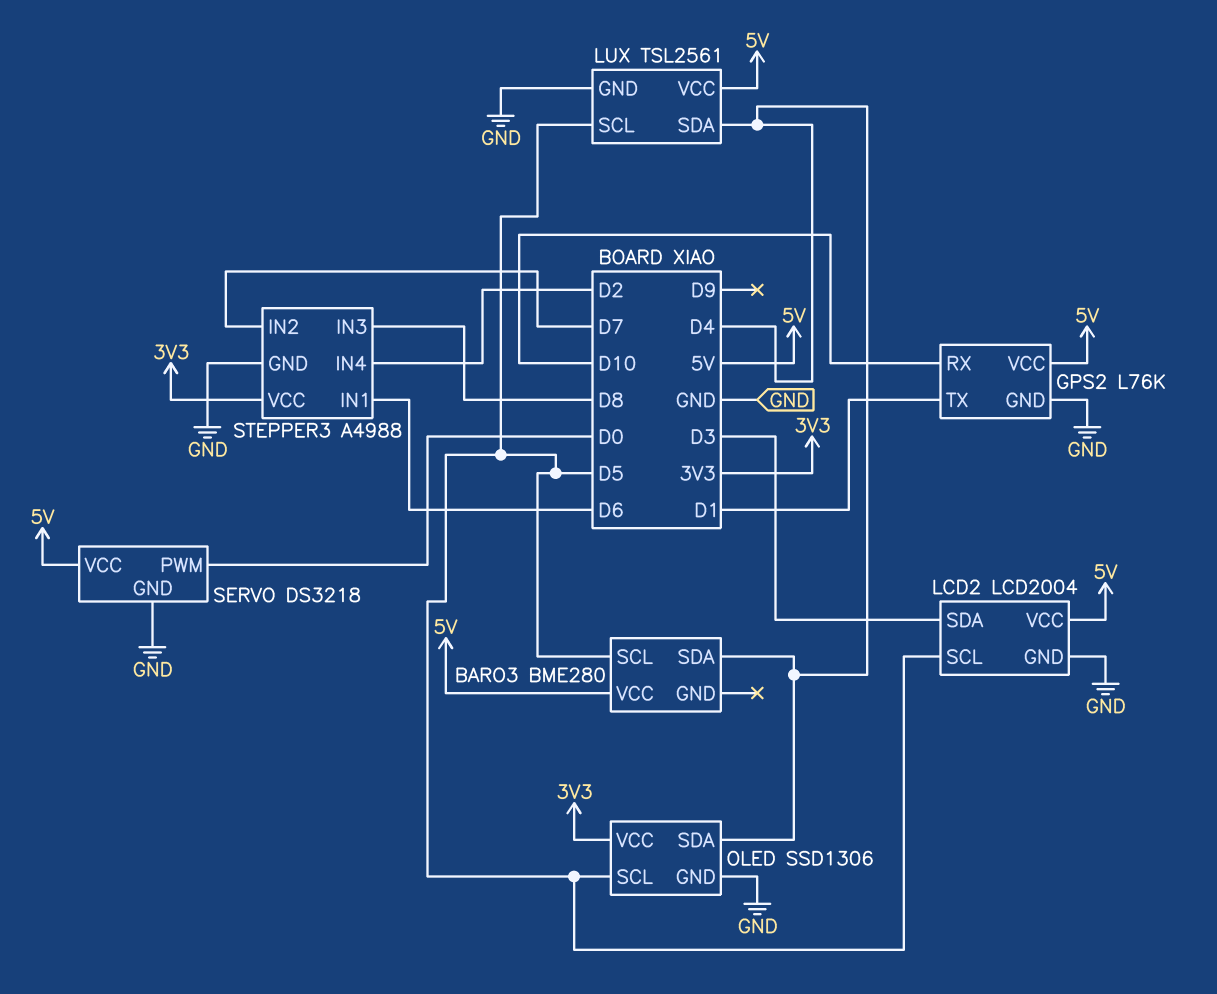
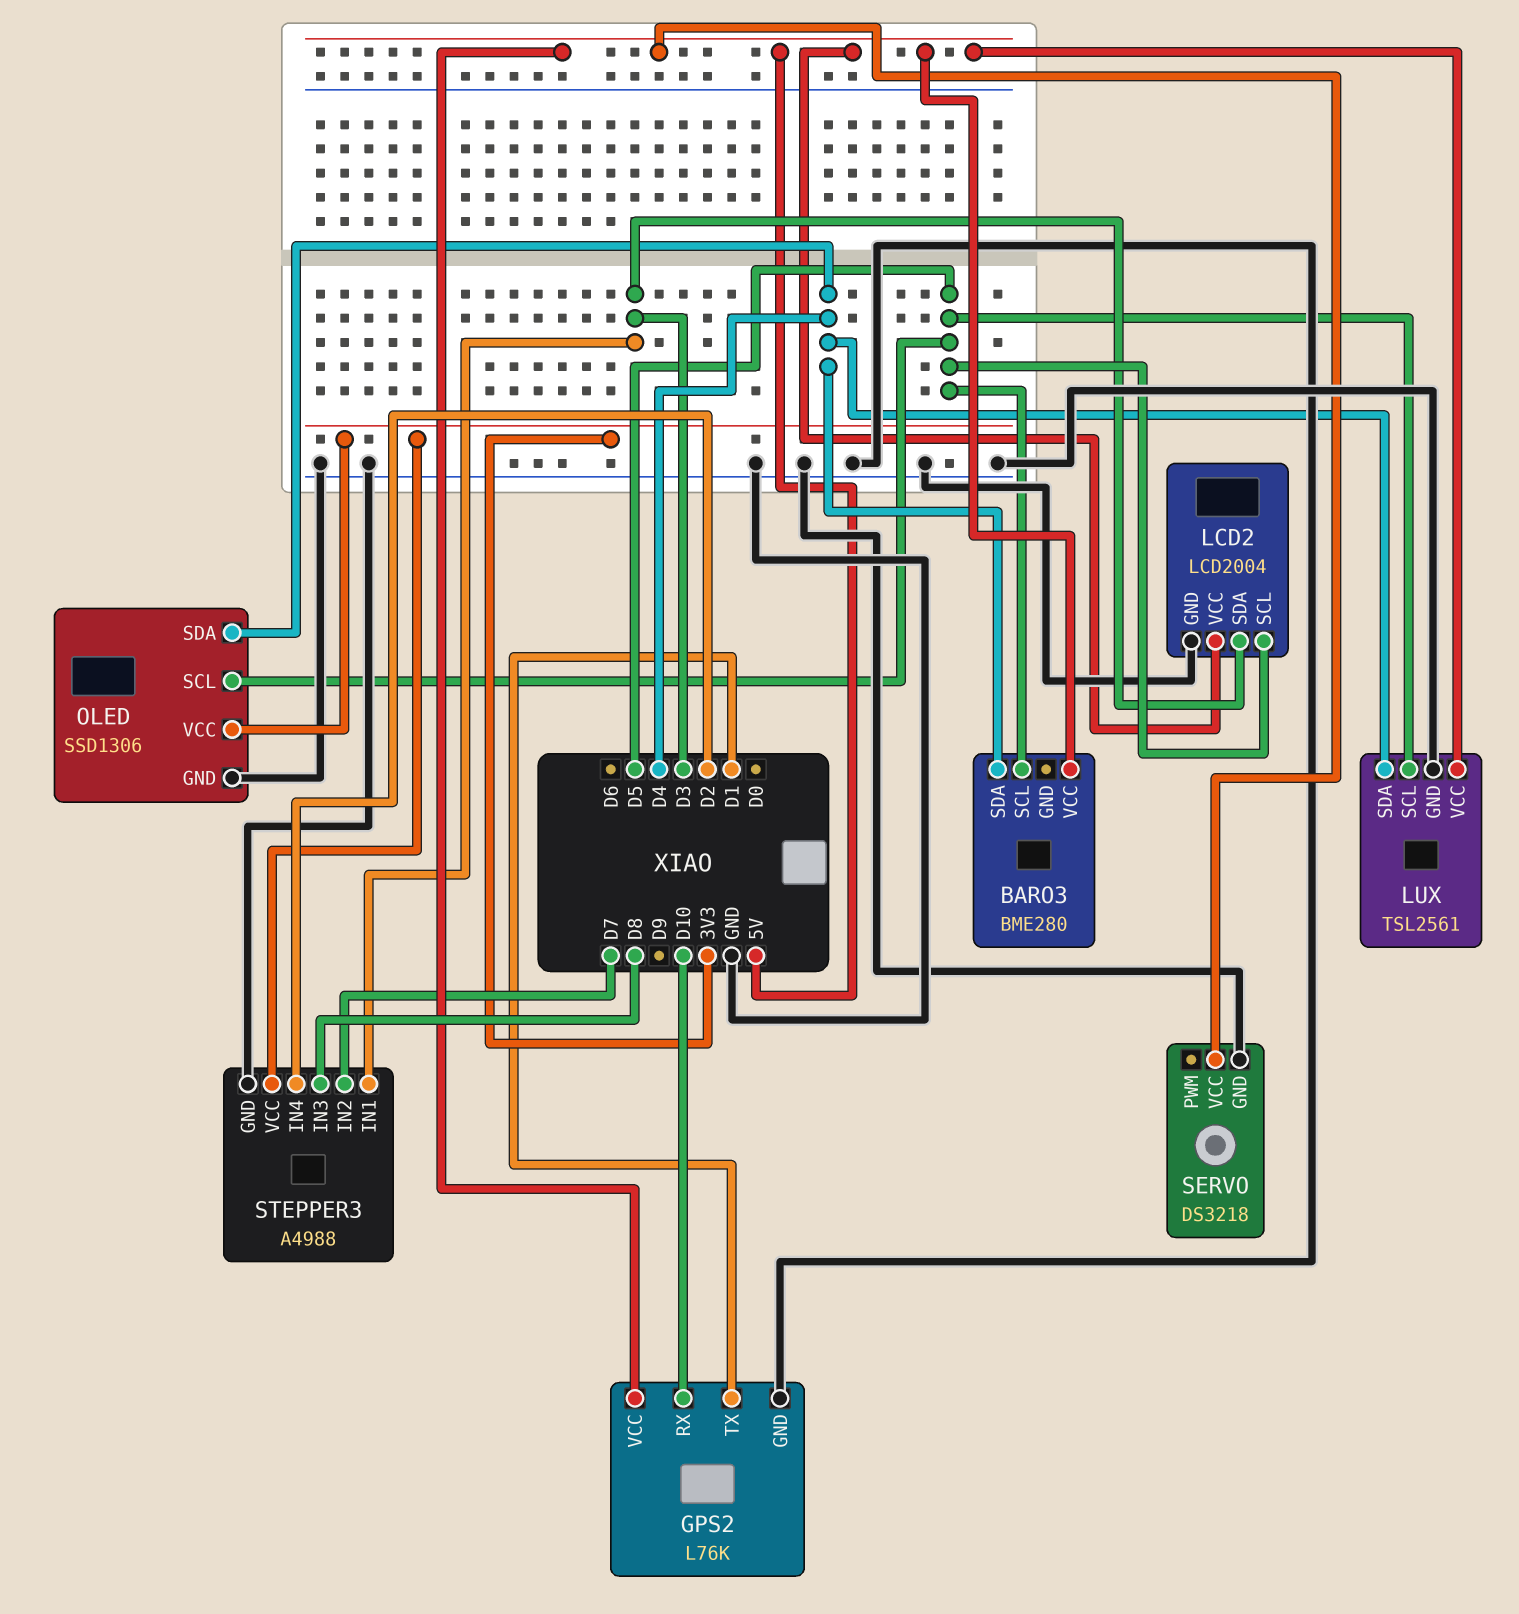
SERVO pin PWM: D0 -> none
STEPPER3 pin IN1: D6 -> D3

